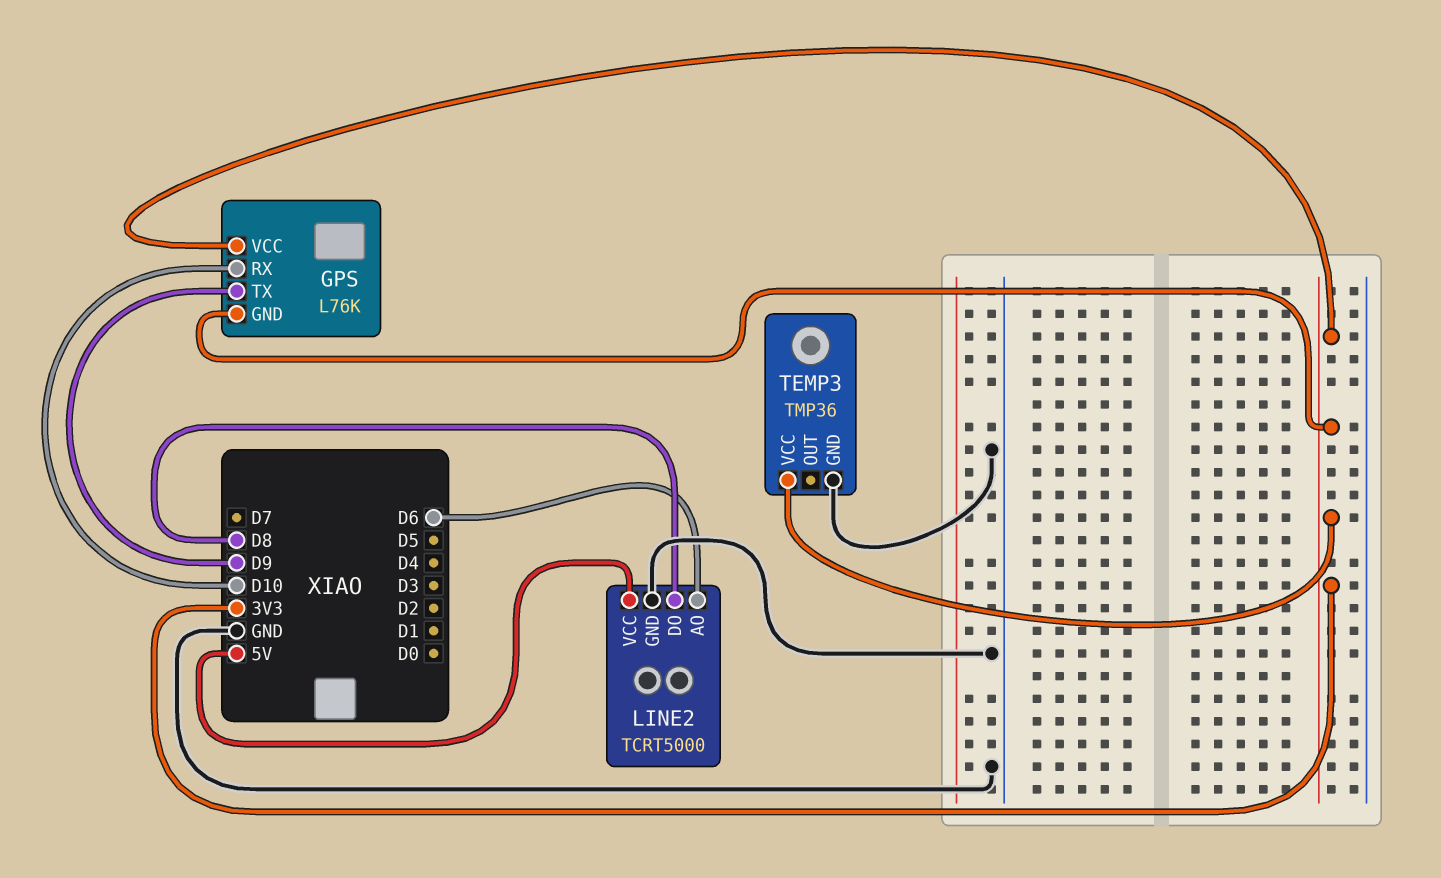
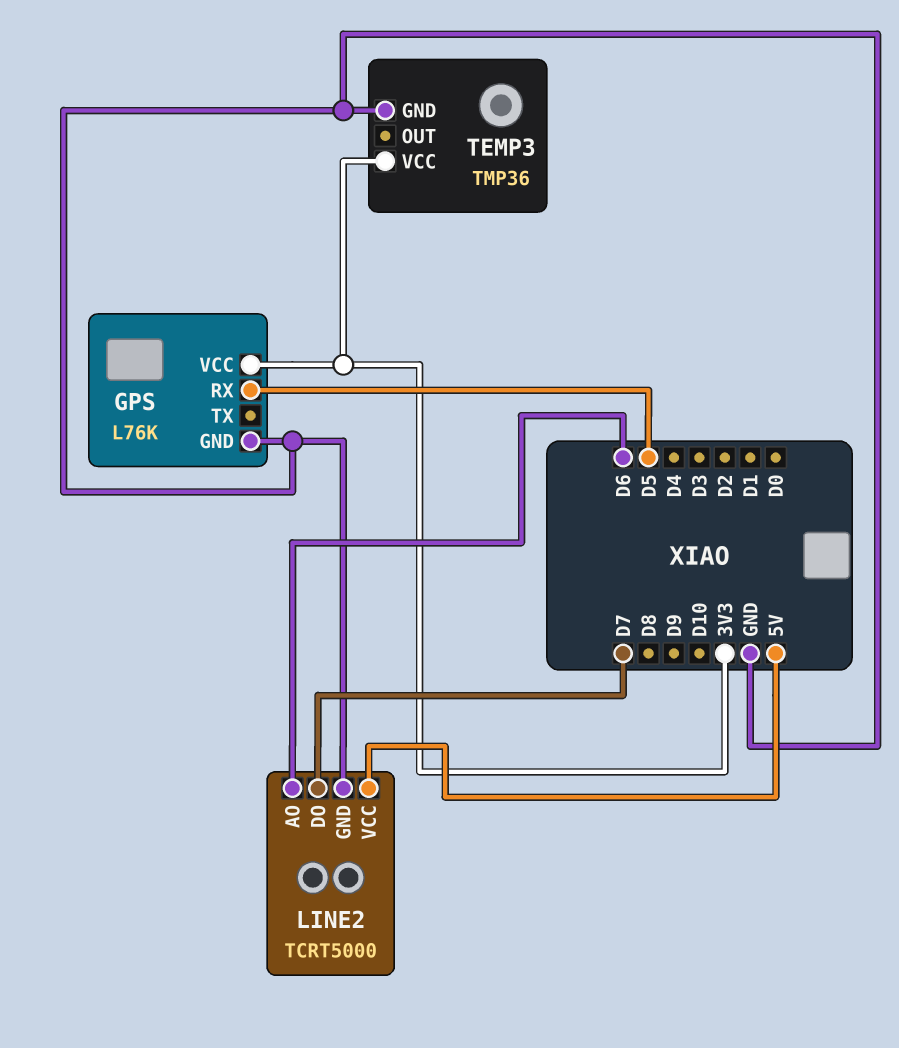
GPS pin GND: 3V3 -> GND
GPS pin RX: D10 -> D5
GPS pin TX: D9 -> none
LINE2 pin DO: D8 -> D7

